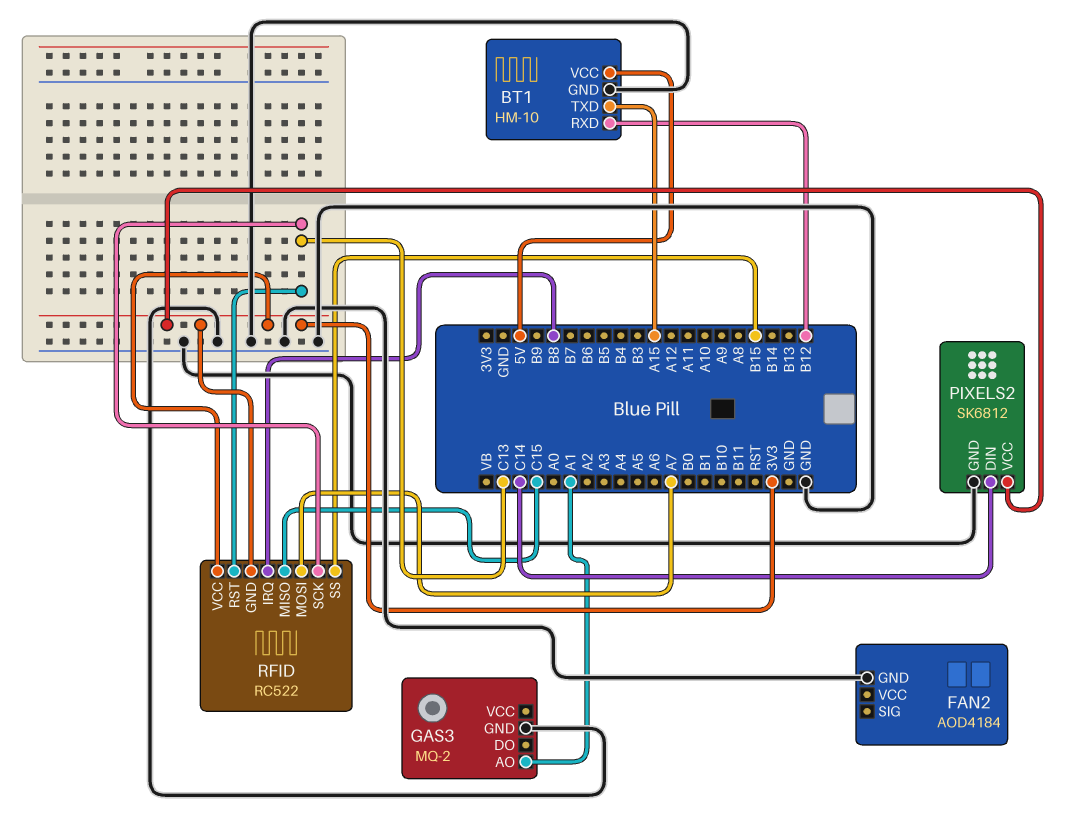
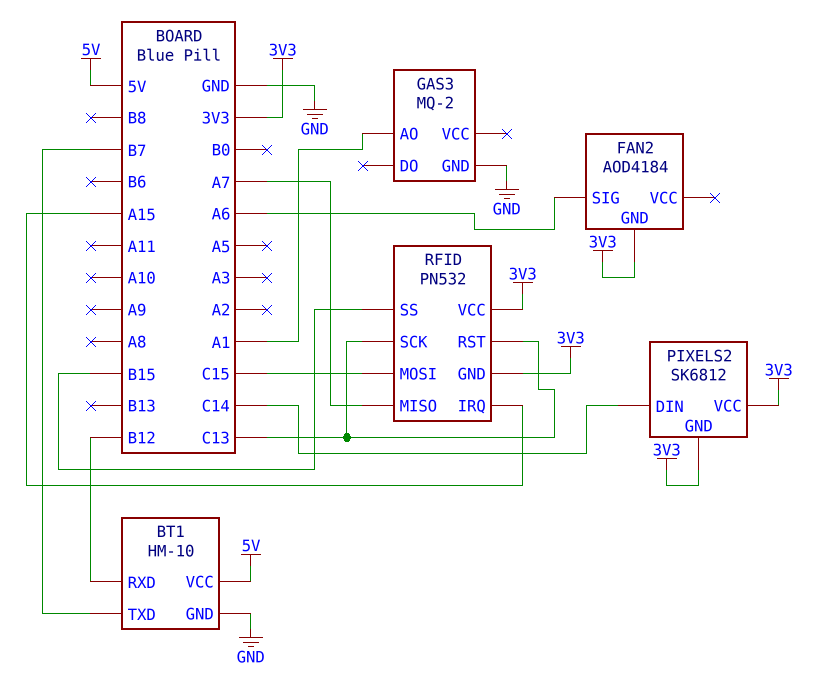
BT1 pin TXD: A15 -> B7
FAN2 pin GND: GND -> 3V3
FAN2 pin SIG: none -> A6
PIXELS2 pin GND: GND -> 3V3
RFID: RC522 -> PN532
RFID pin IRQ: B8 -> A15
RFID pin MISO: C15 -> A7
RFID pin MOSI: A7 -> C15

